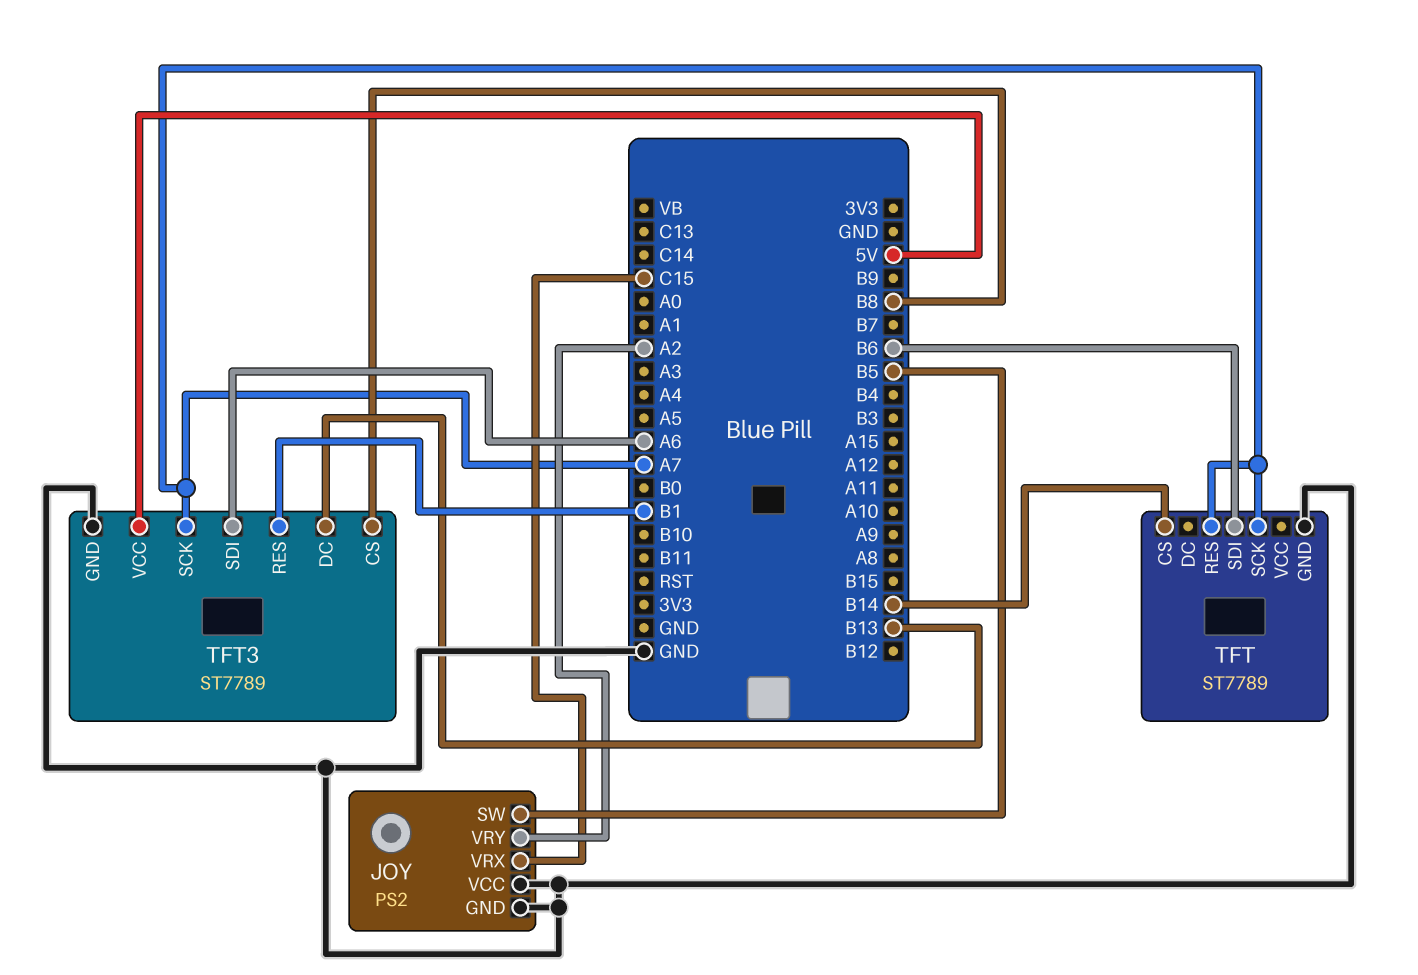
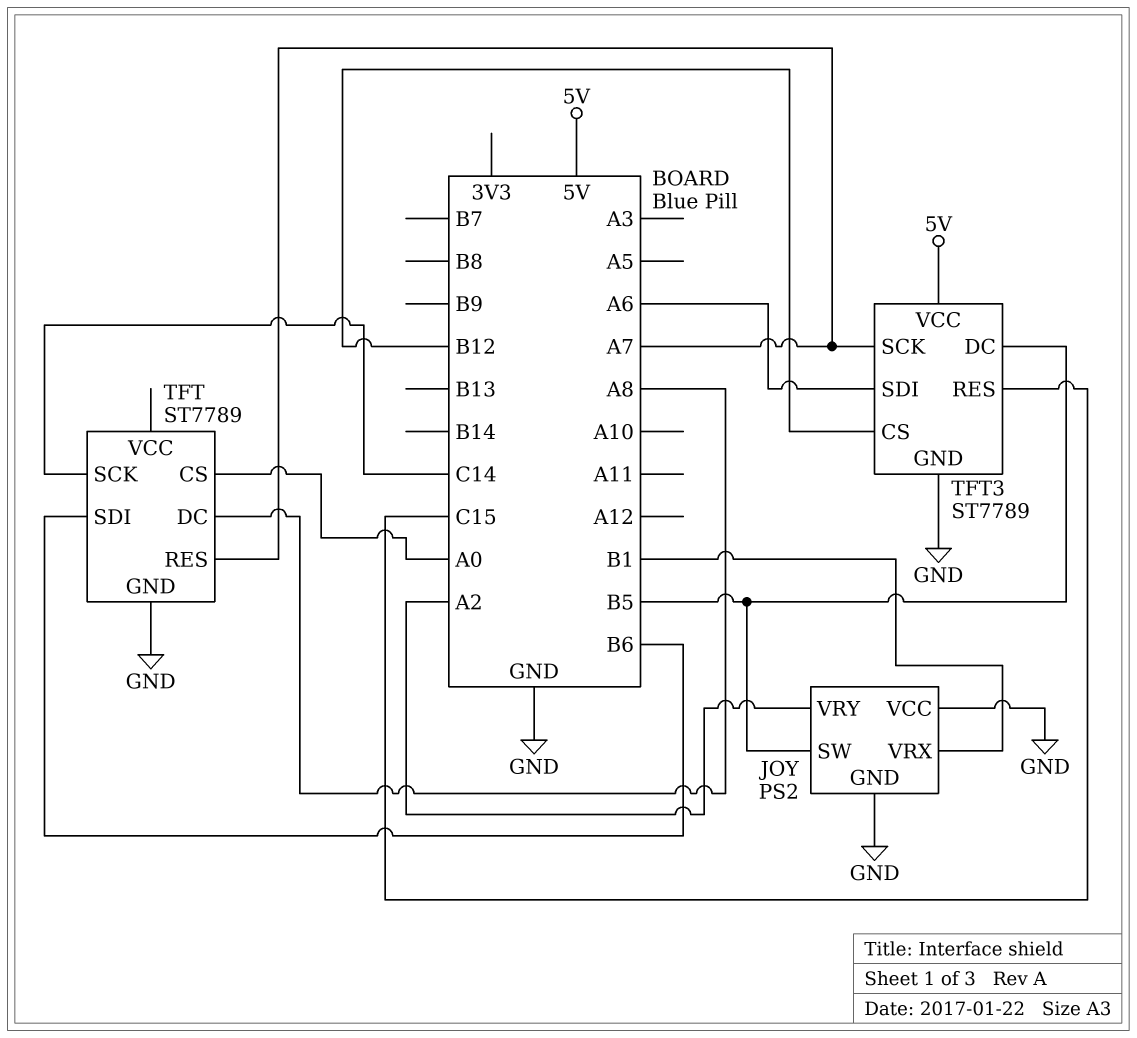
JOY pin VRX: C15 -> B1
TFT pin CS: B14 -> A0
TFT pin DC: none -> A8
TFT pin SCK: A7 -> C14
TFT3 pin CS: B8 -> B12
TFT3 pin DC: B13 -> B5
TFT3 pin RES: B1 -> C15

